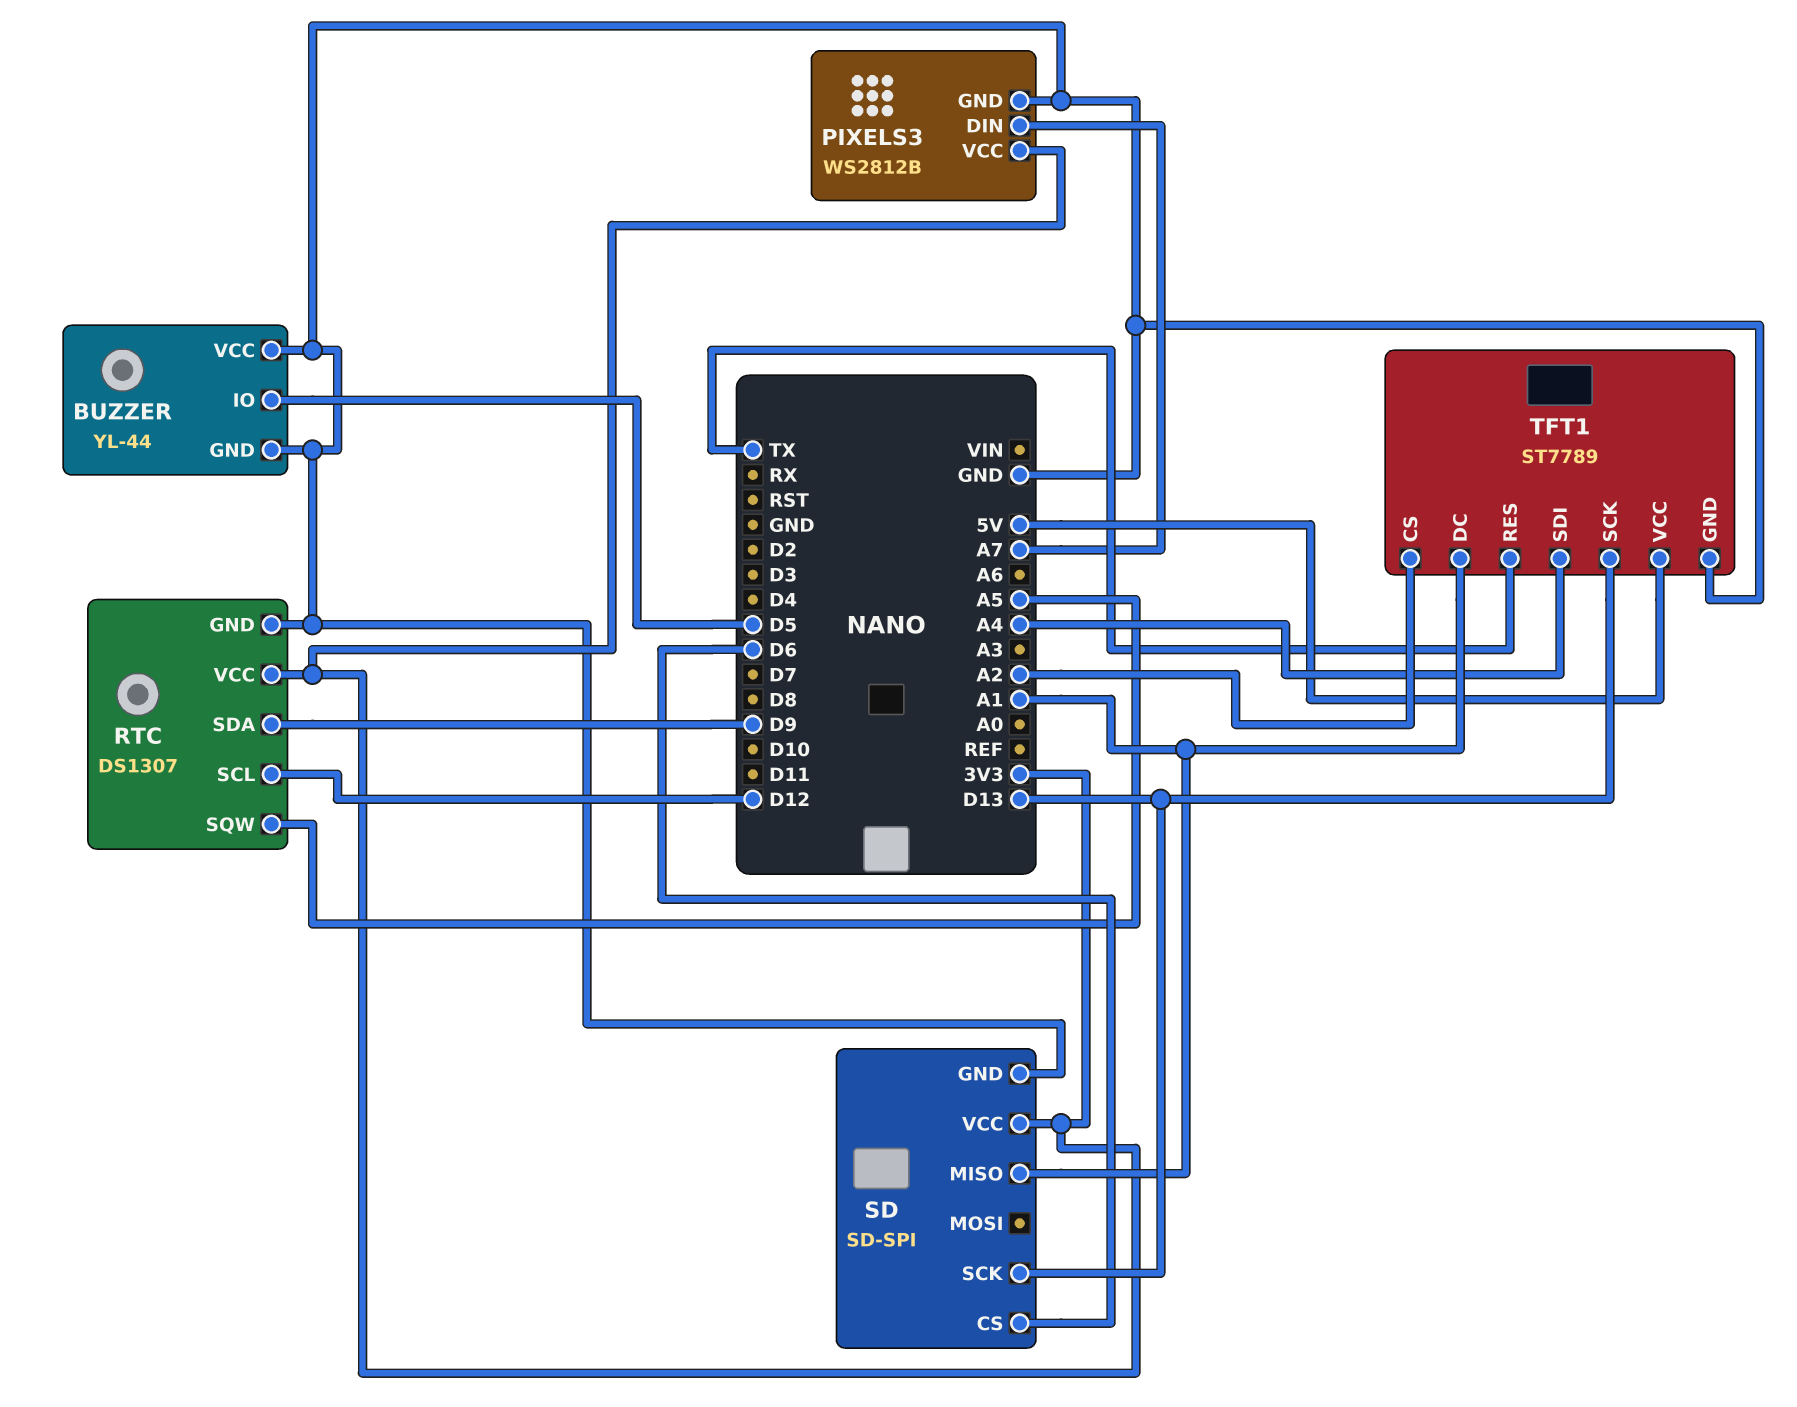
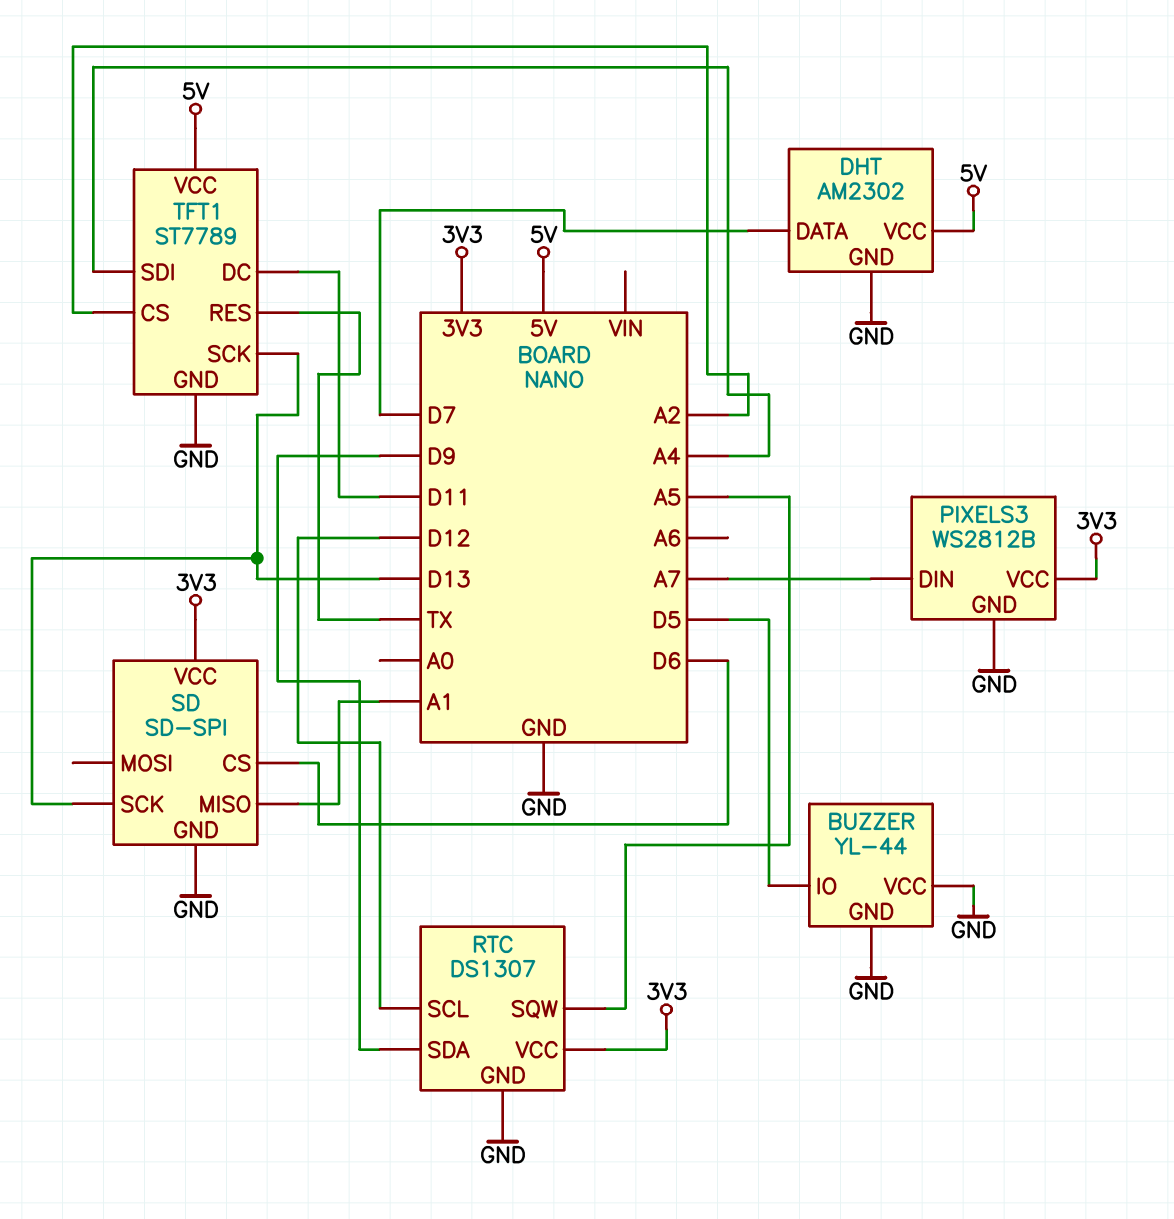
DHT: none -> AM2302
DHT pin DATA: none -> D7
DHT pin GND: none -> GND
DHT pin VCC: none -> 5V
TFT1 pin DC: A1 -> D11

